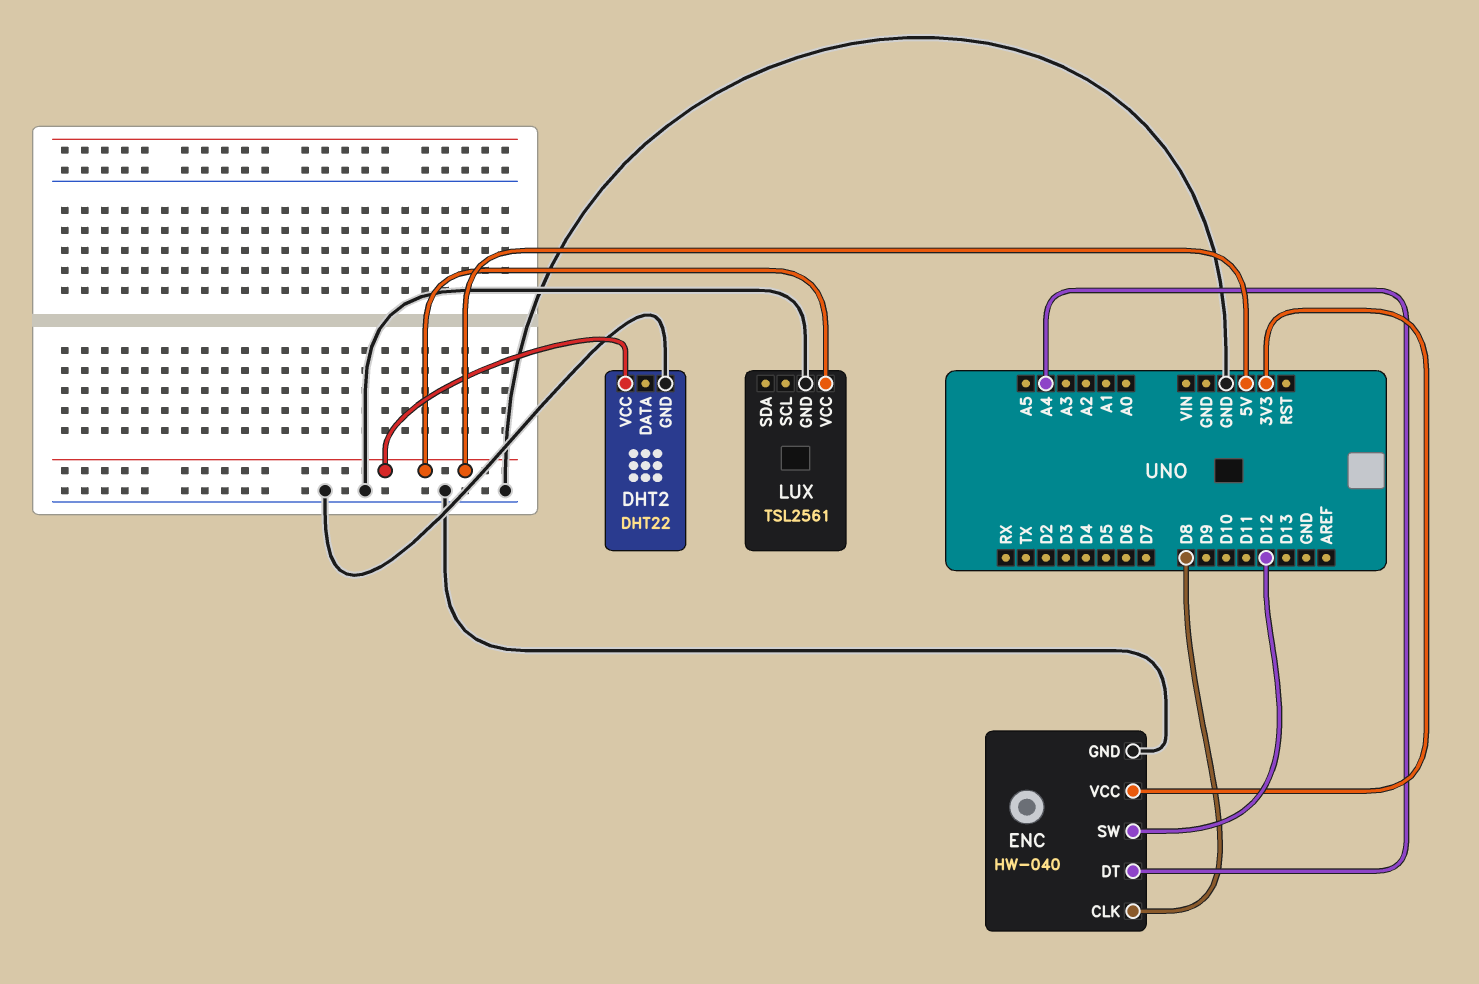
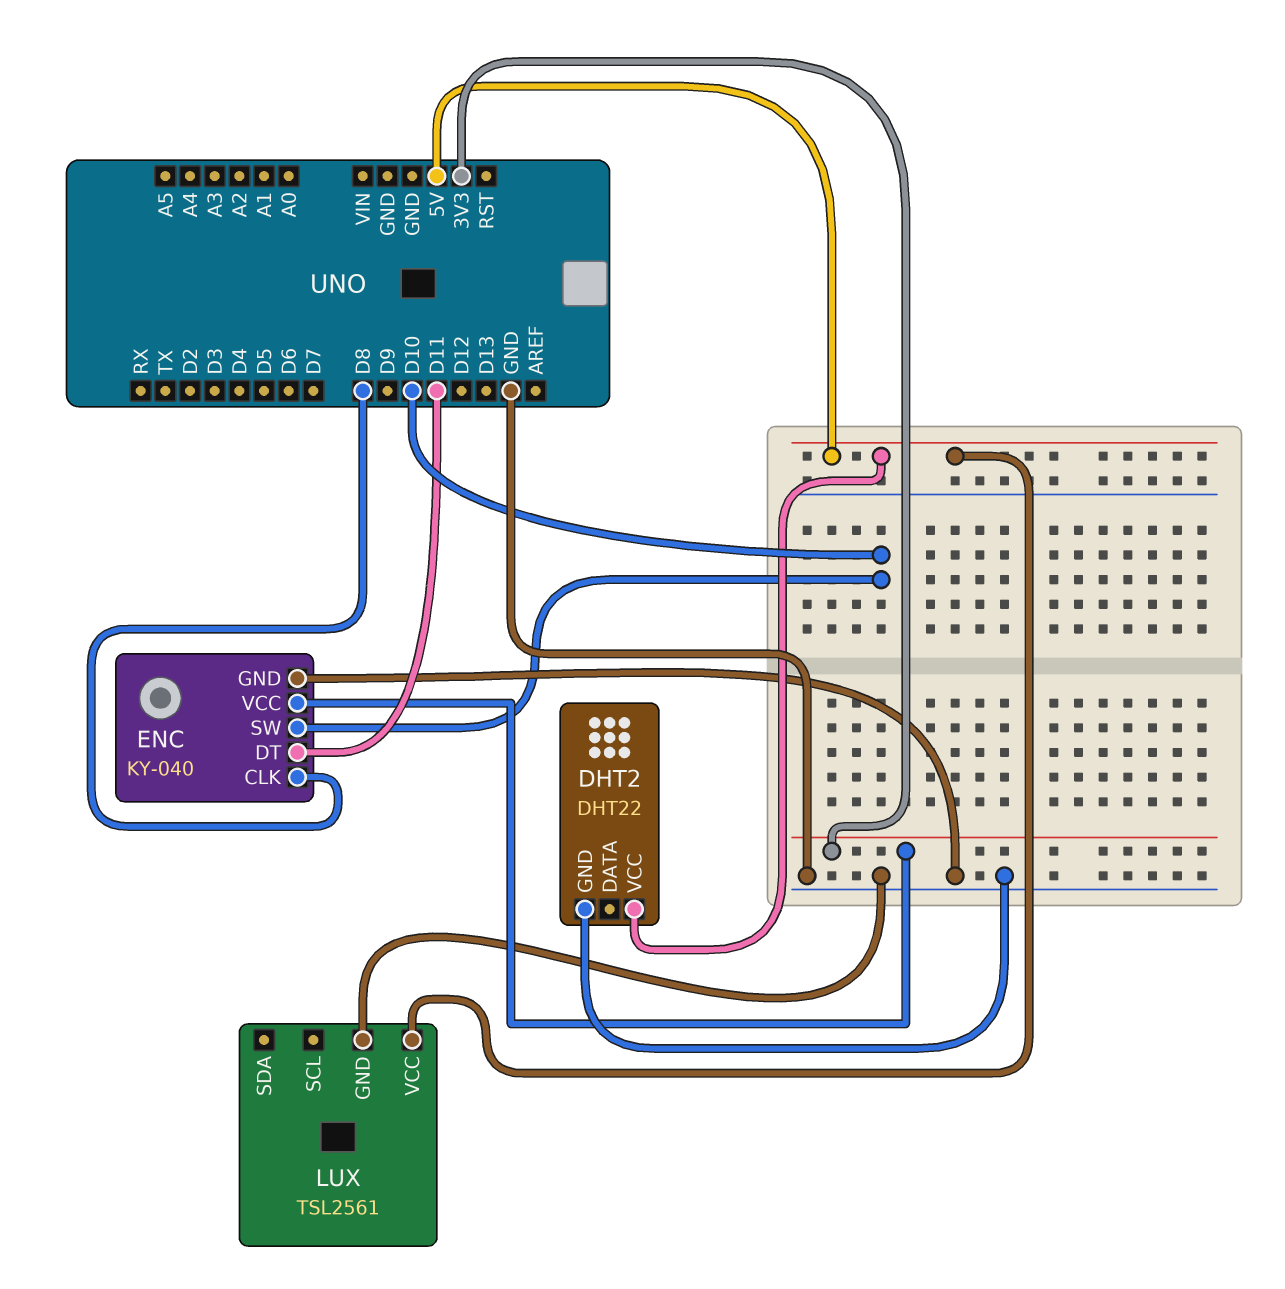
ENC: HW-040 -> KY-040
ENC pin DT: A4 -> D11
ENC pin SW: D12 -> D10

